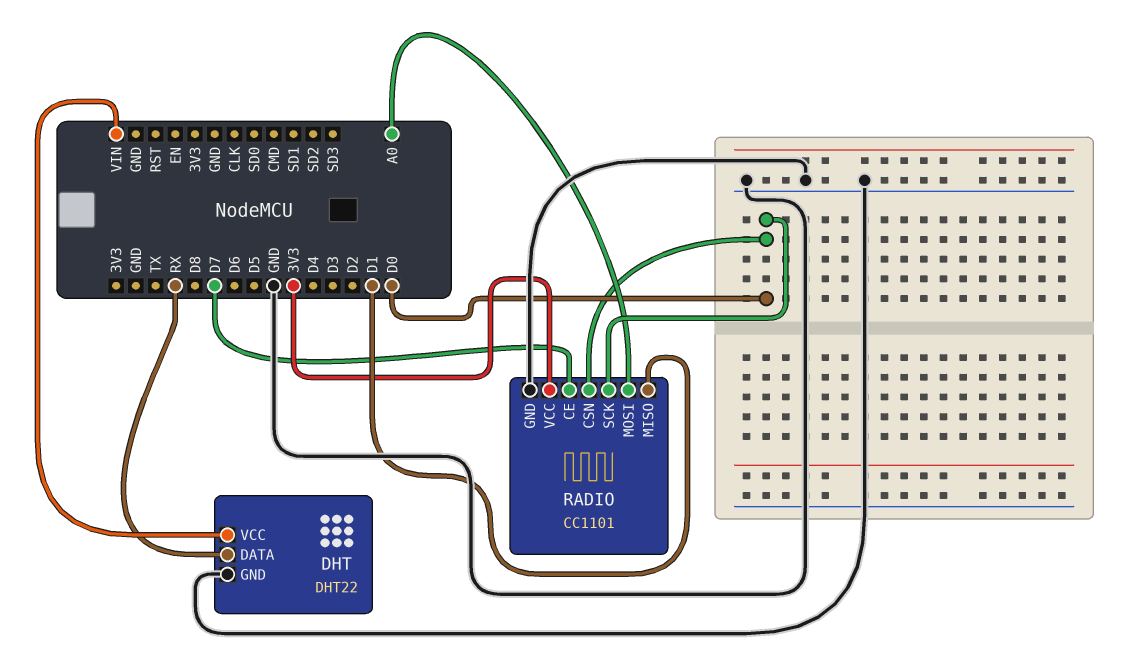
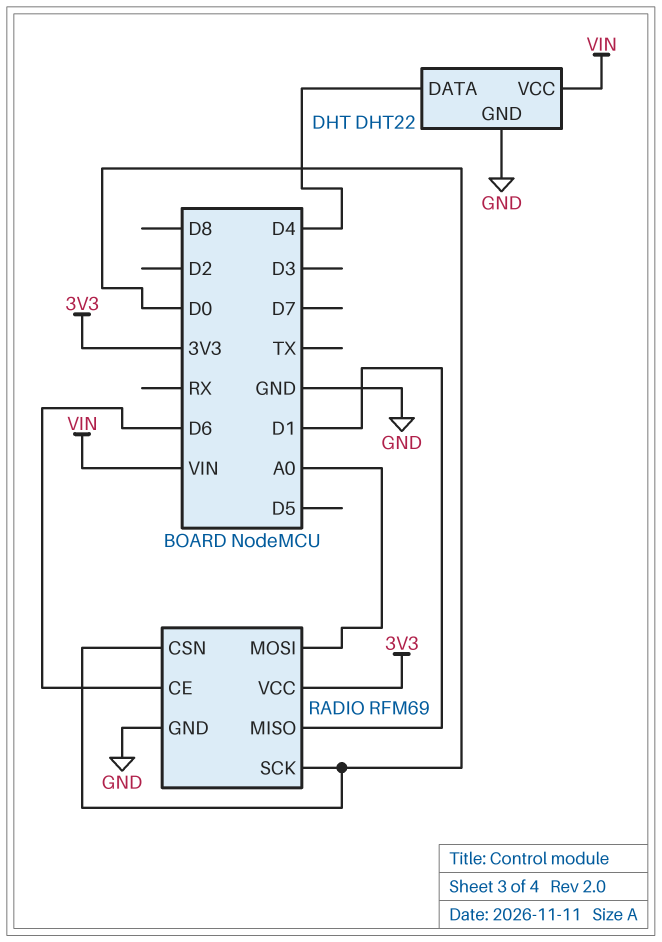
DHT pin DATA: RX -> D4
RADIO: CC1101 -> RFM69
RADIO pin CE: D7 -> D6

